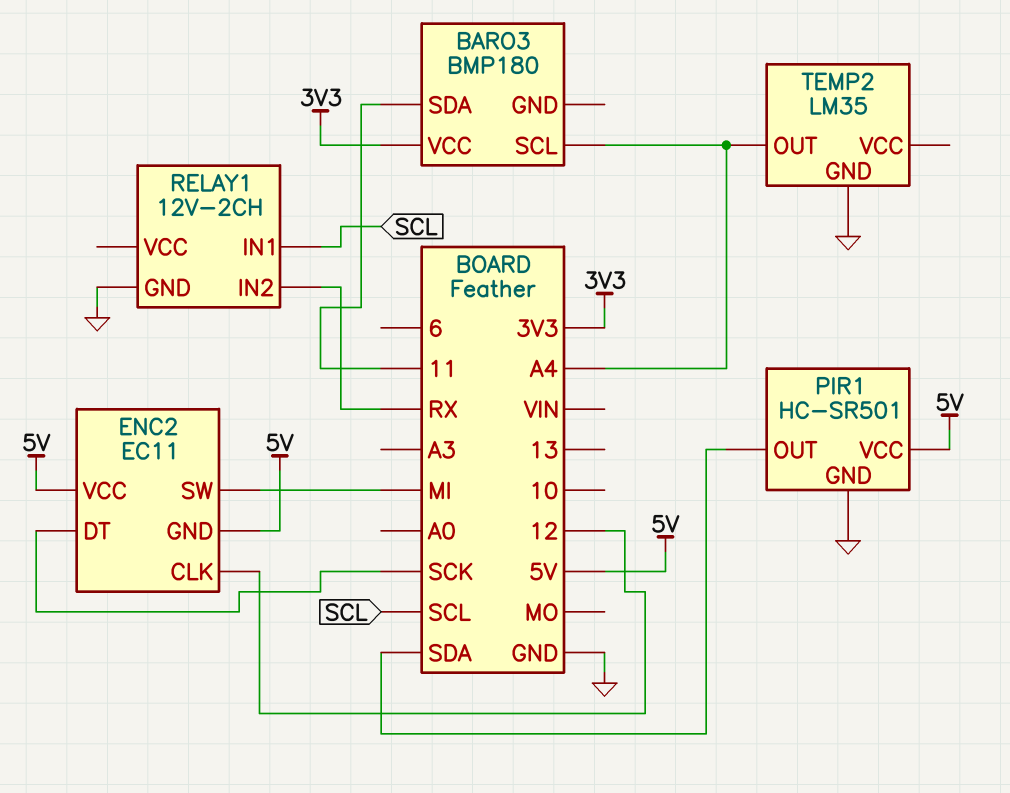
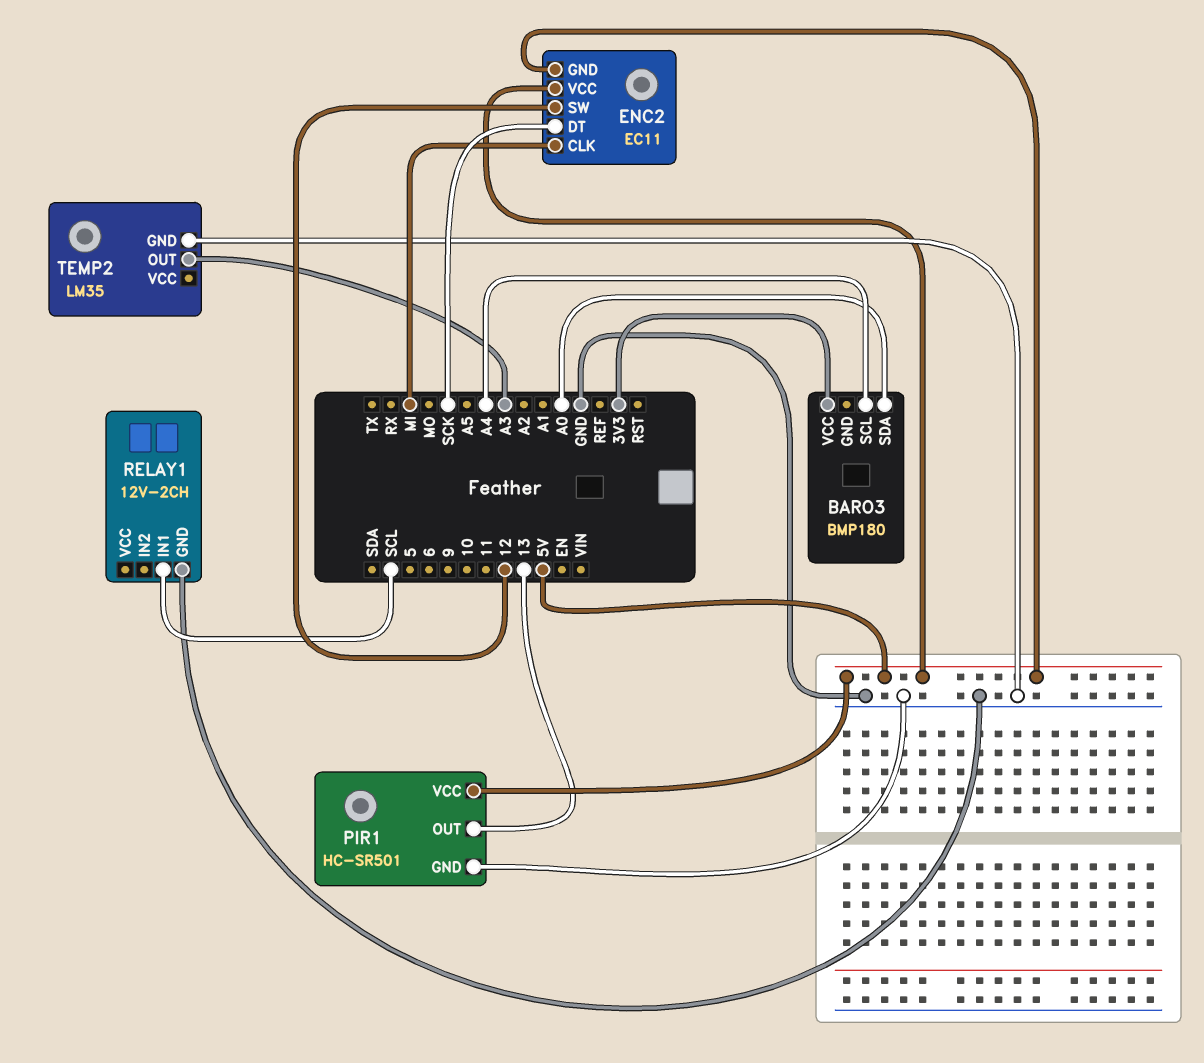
BARO3 pin SDA: 11 -> A0
ENC2 pin CLK: 12 -> MI
ENC2 pin SW: MI -> 12
PIR1 pin OUT: SDA -> 13
RELAY1 pin IN2: RX -> none
TEMP2 pin OUT: A4 -> A3

